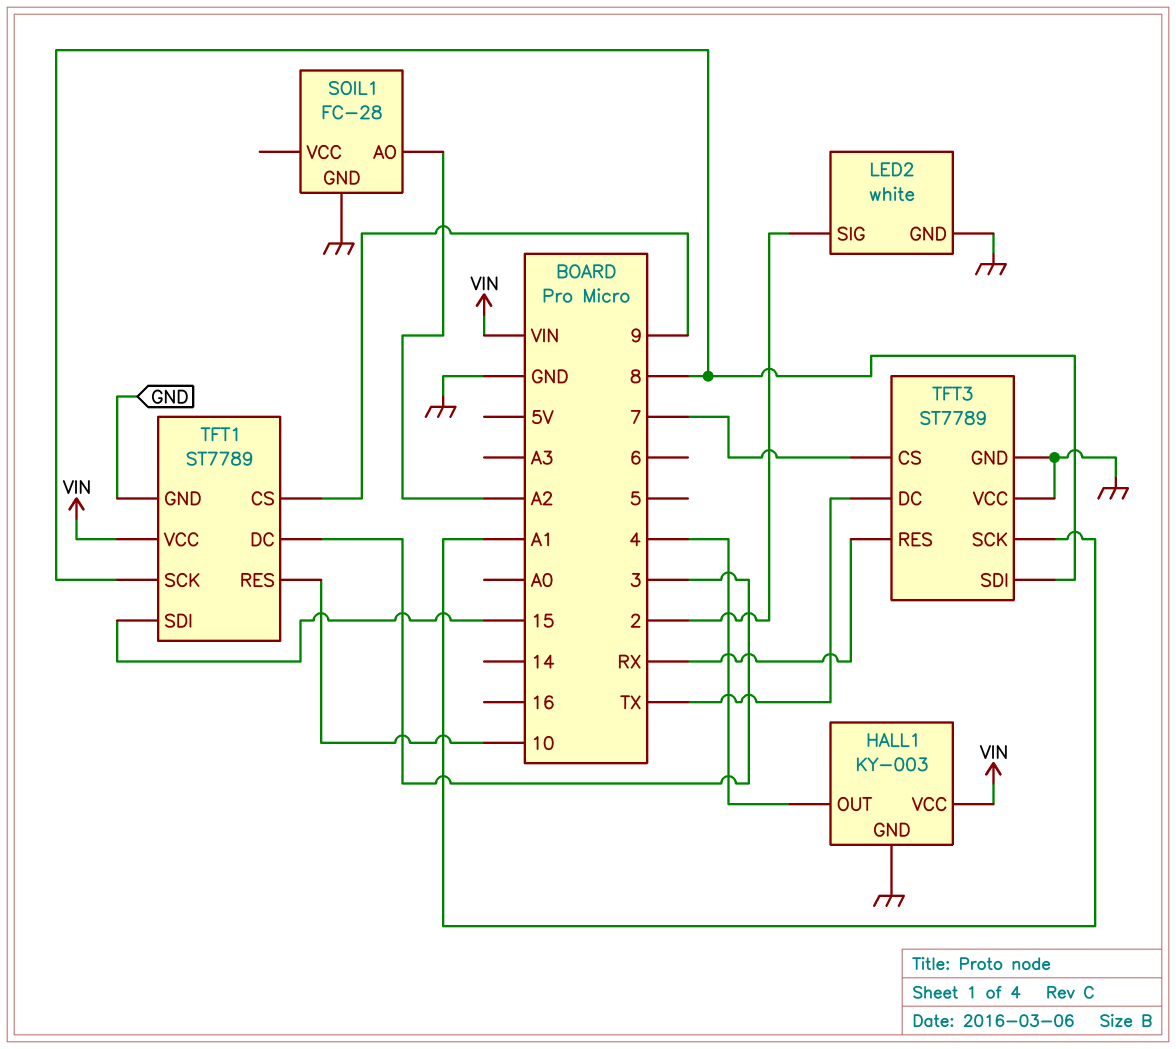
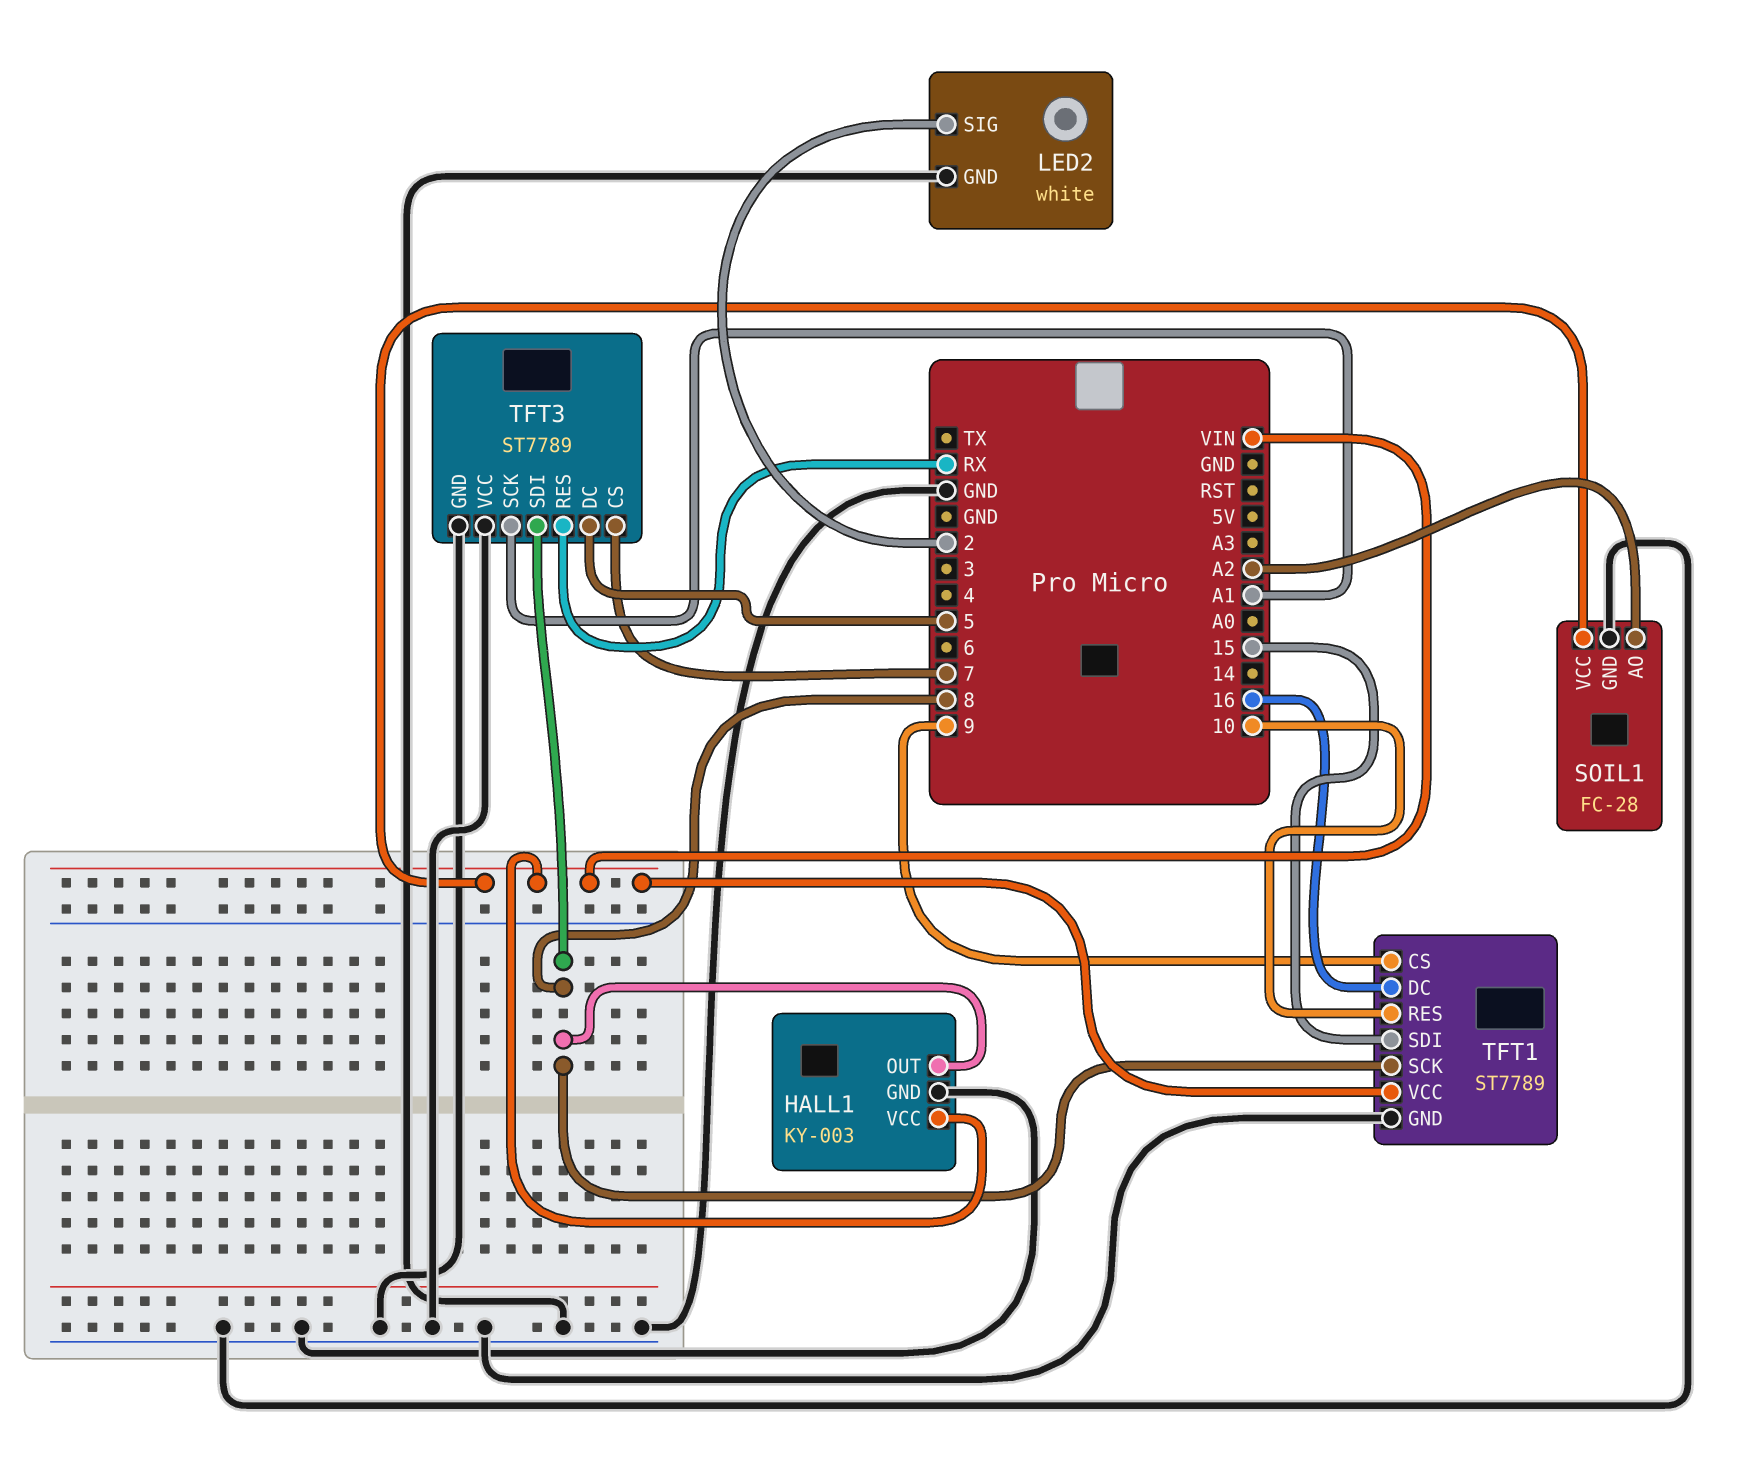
HALL1 pin OUT: 4 -> 8
SOIL1 pin VCC: none -> VIN
TFT1 pin DC: 3 -> 16
TFT3 pin DC: TX -> 5

